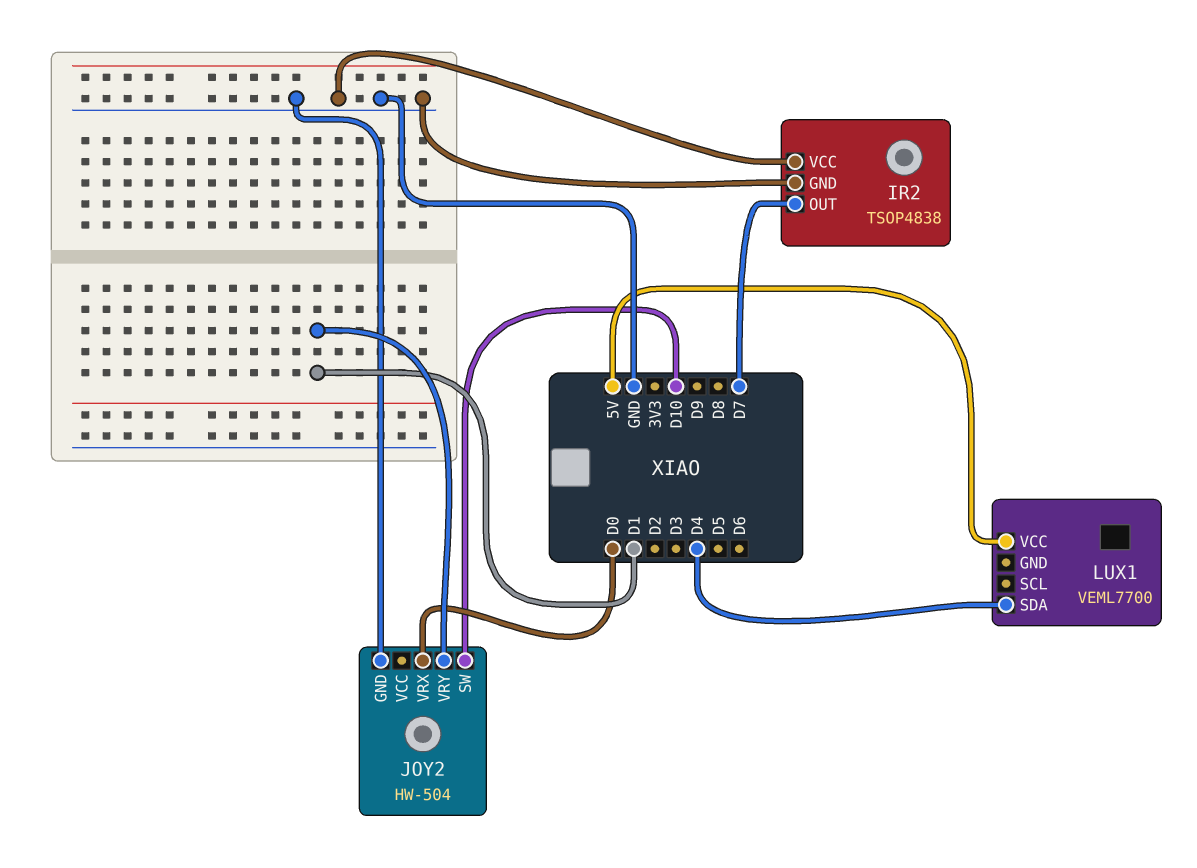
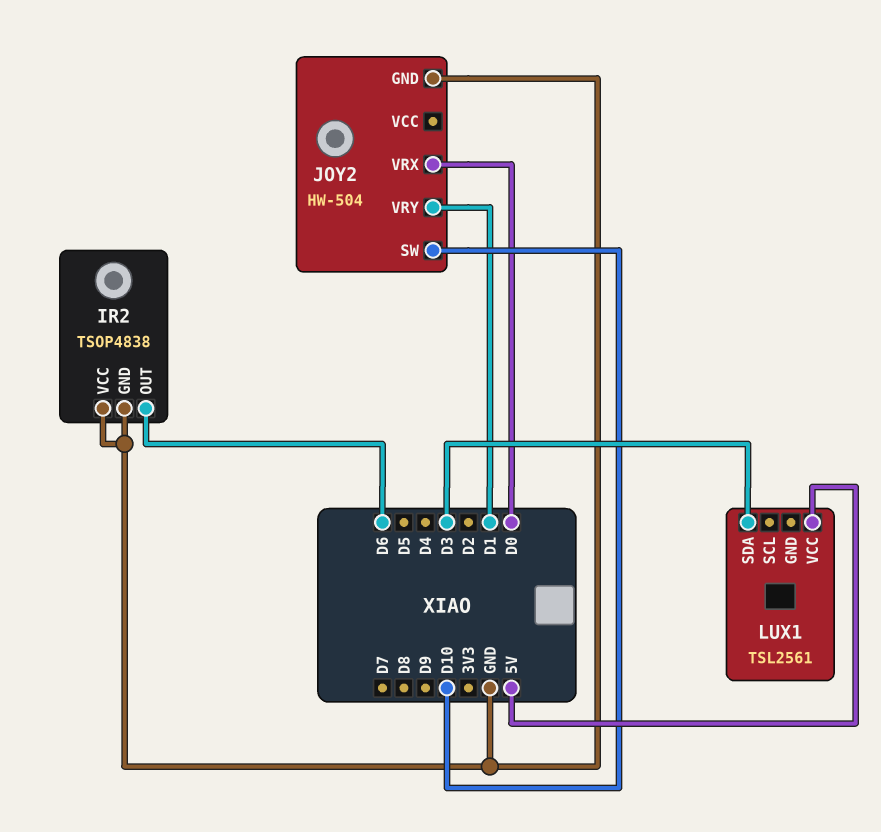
IR2 pin OUT: D7 -> D6
LUX1: VEML7700 -> TSL2561
LUX1 pin SDA: D4 -> D3

